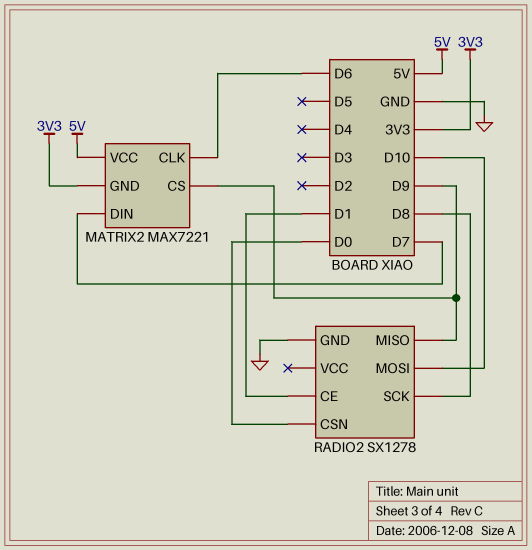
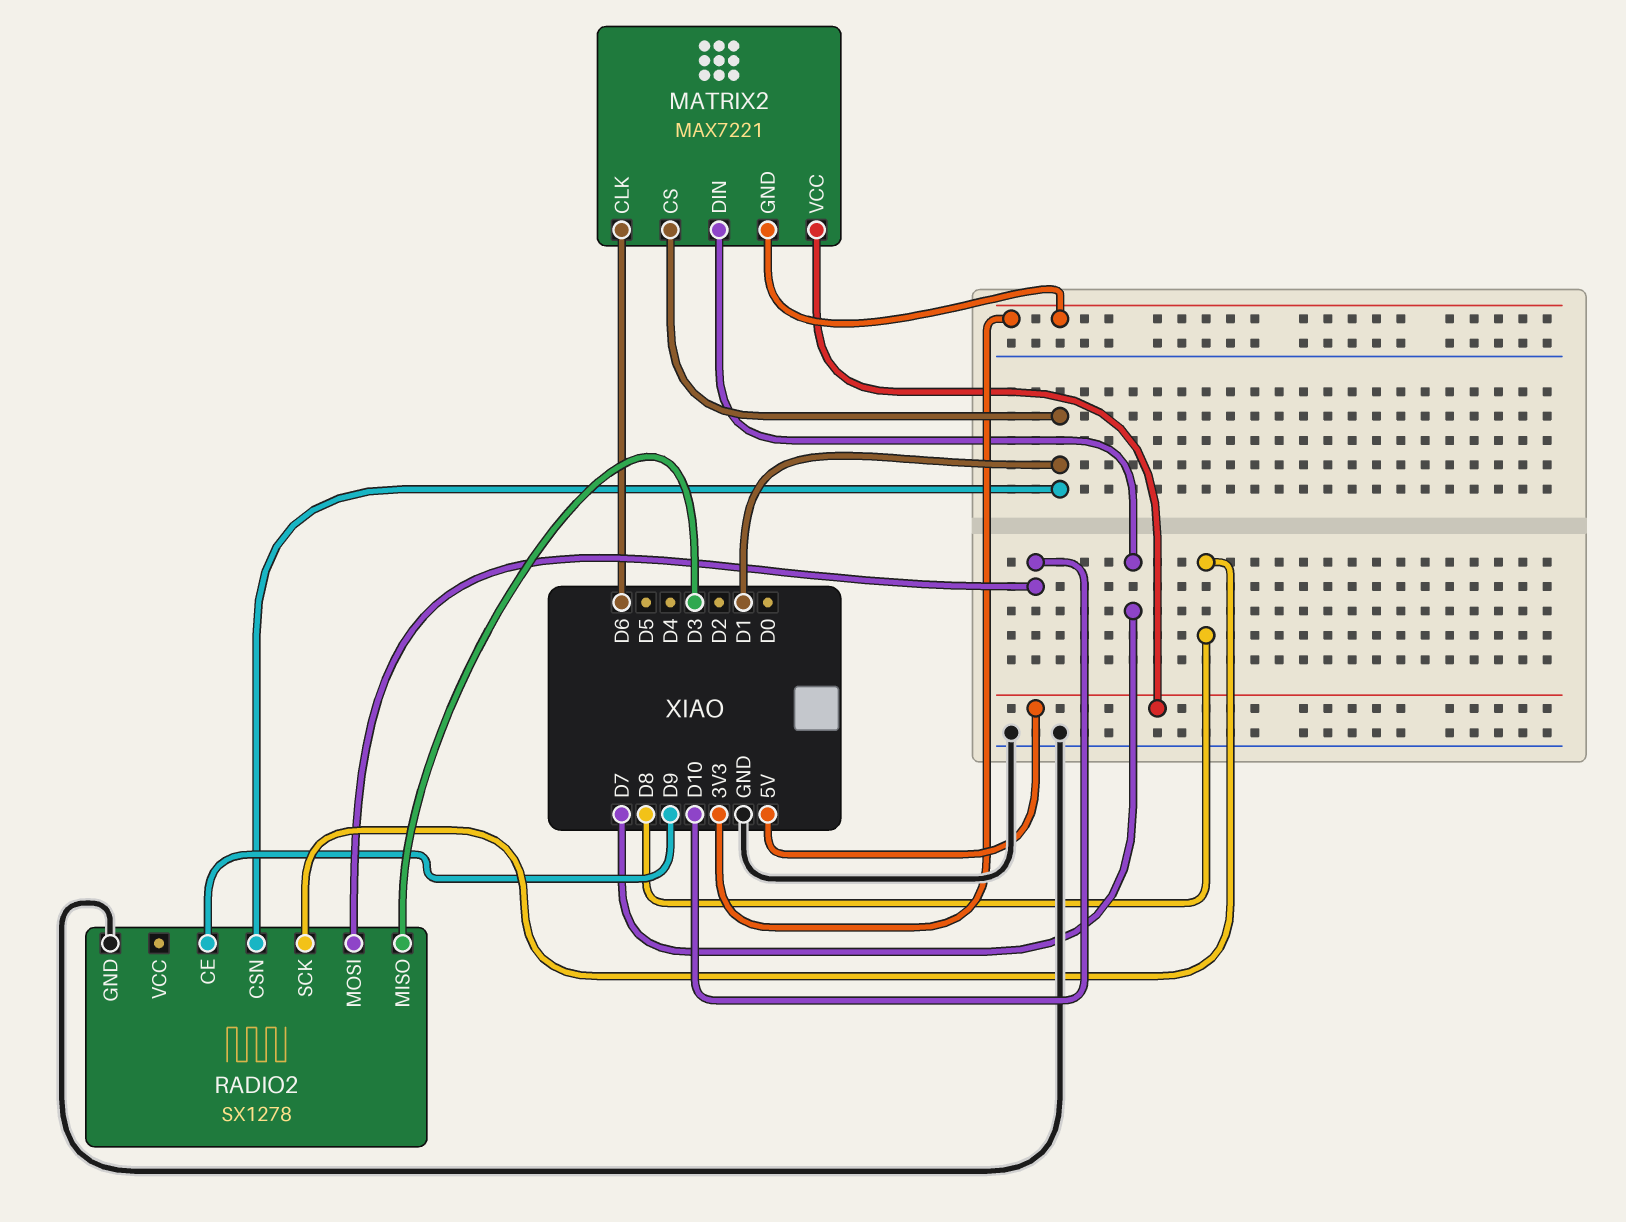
MATRIX2 pin CS: D9 -> D1
RADIO2 pin CE: D1 -> D9
RADIO2 pin CSN: D0 -> D1
RADIO2 pin MISO: D9 -> D3

